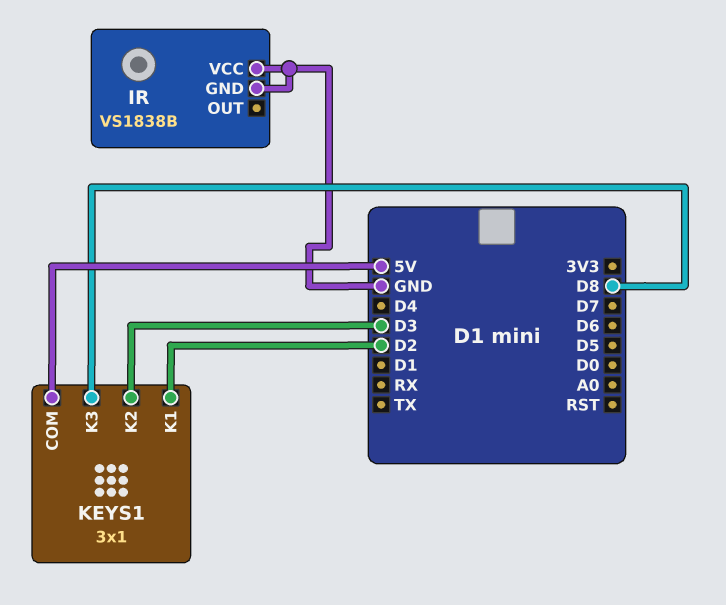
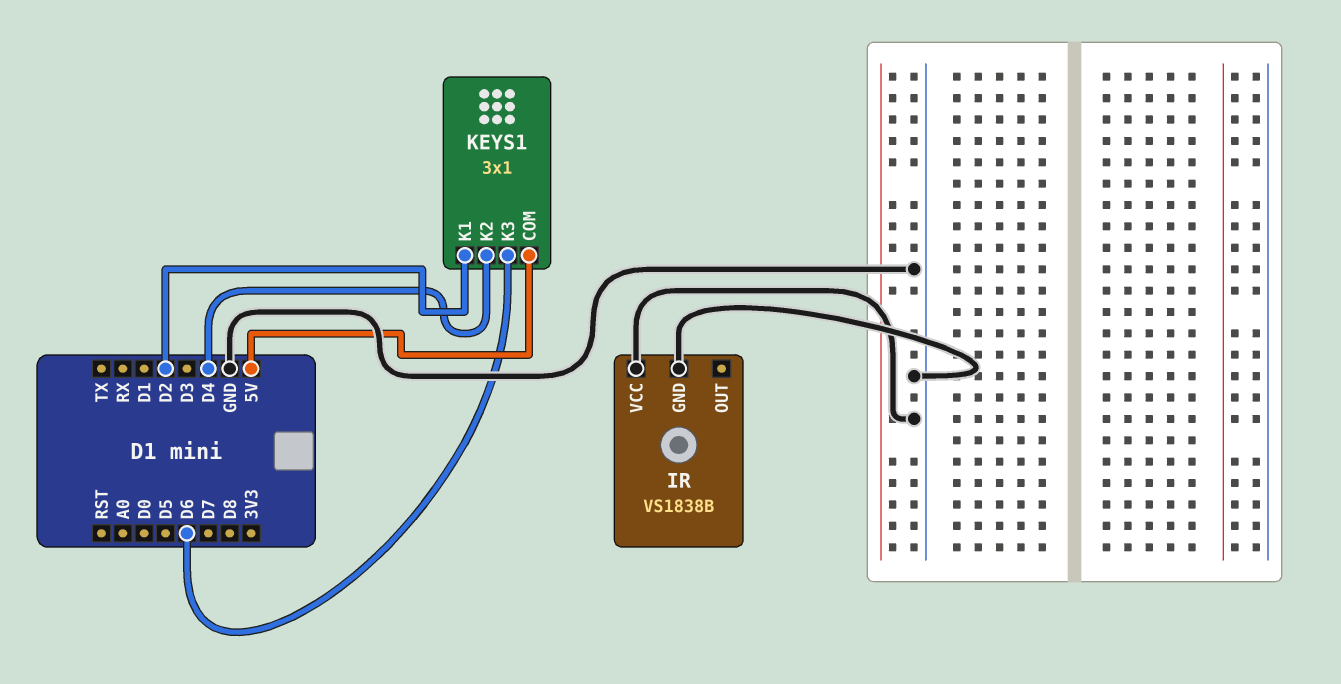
KEYS1 pin K2: D3 -> D4
KEYS1 pin K3: D8 -> D6

